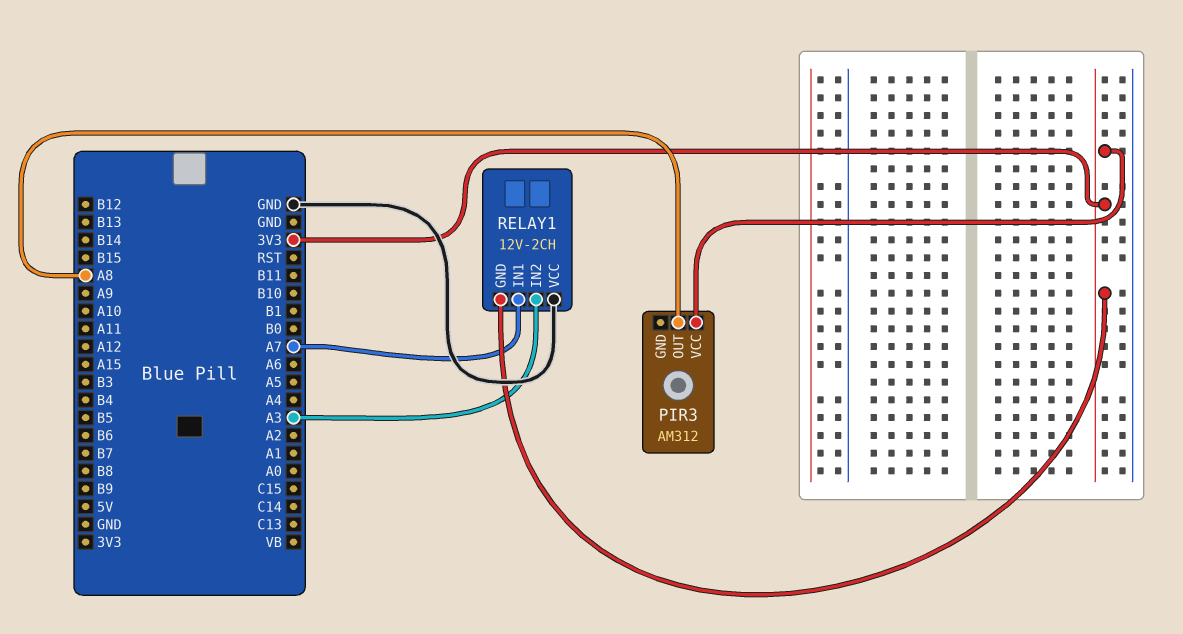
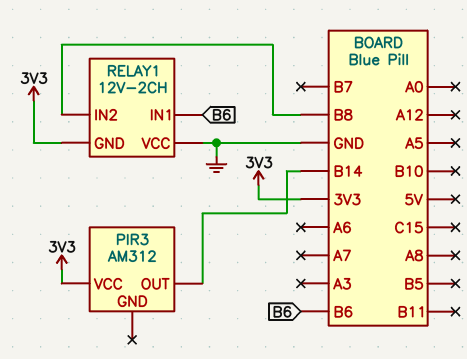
PIR3 pin OUT: A8 -> B14
RELAY1 pin IN1: A7 -> B6
RELAY1 pin IN2: A3 -> B8

